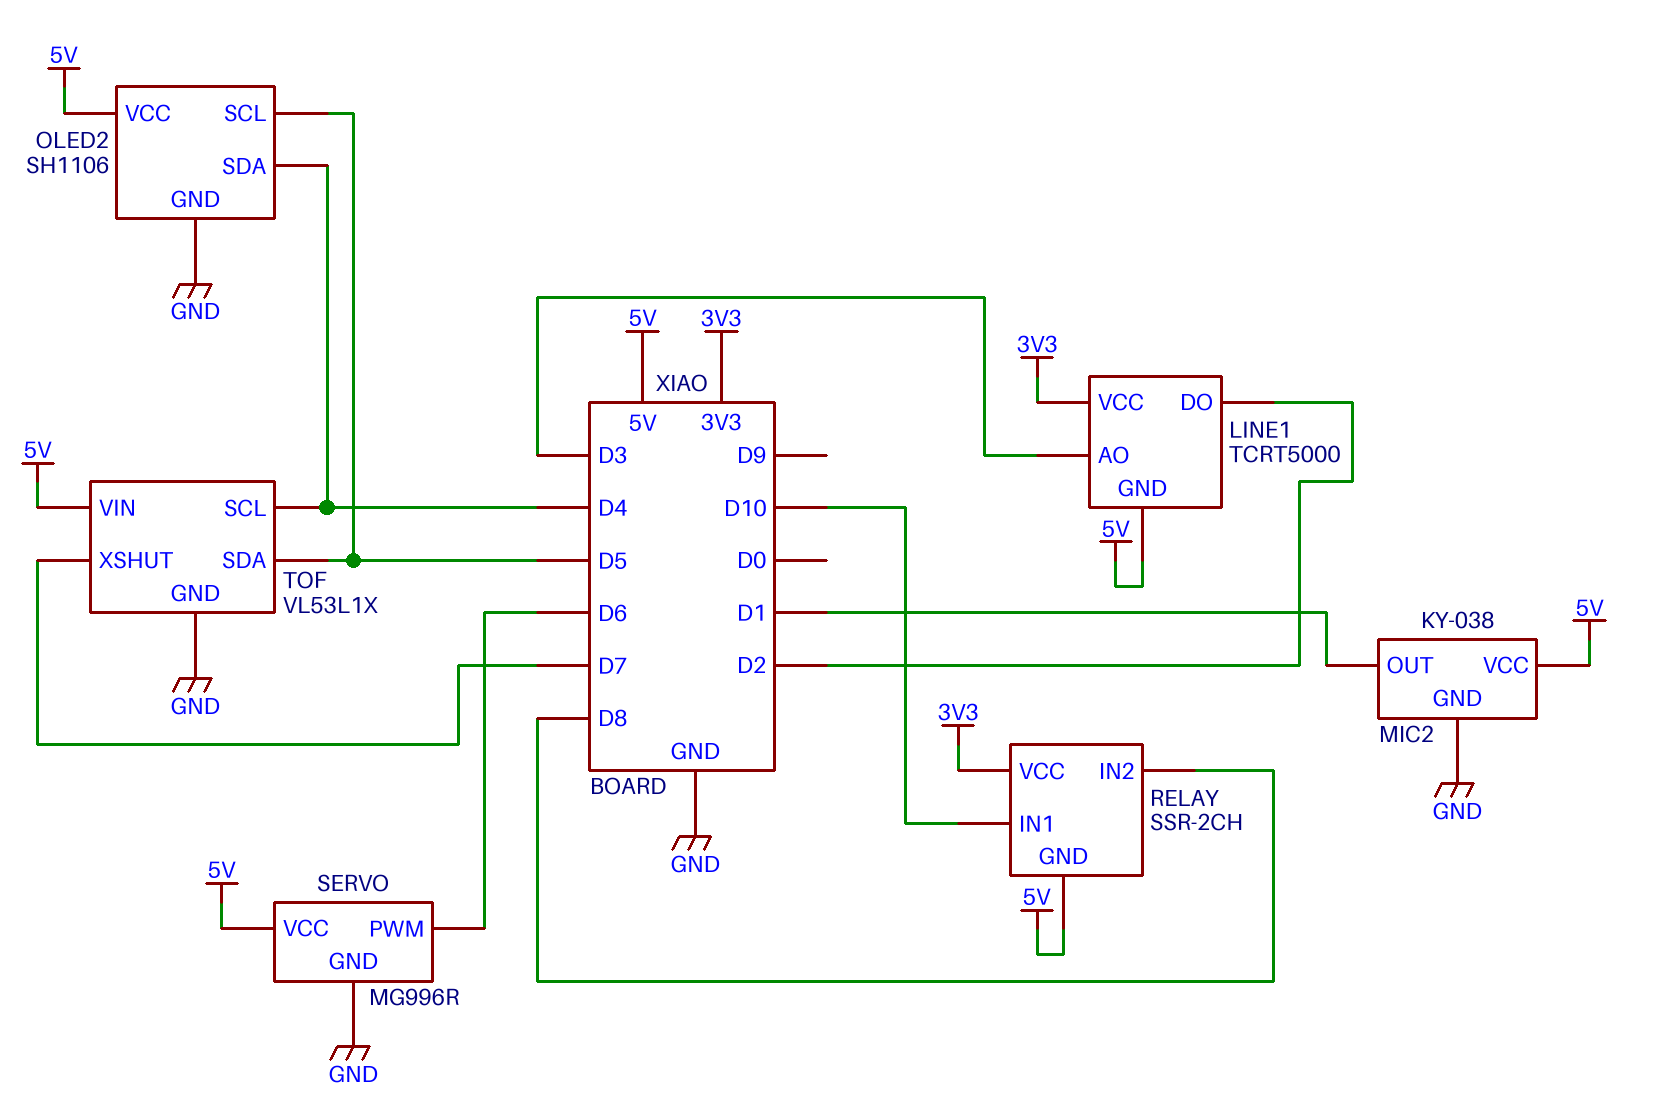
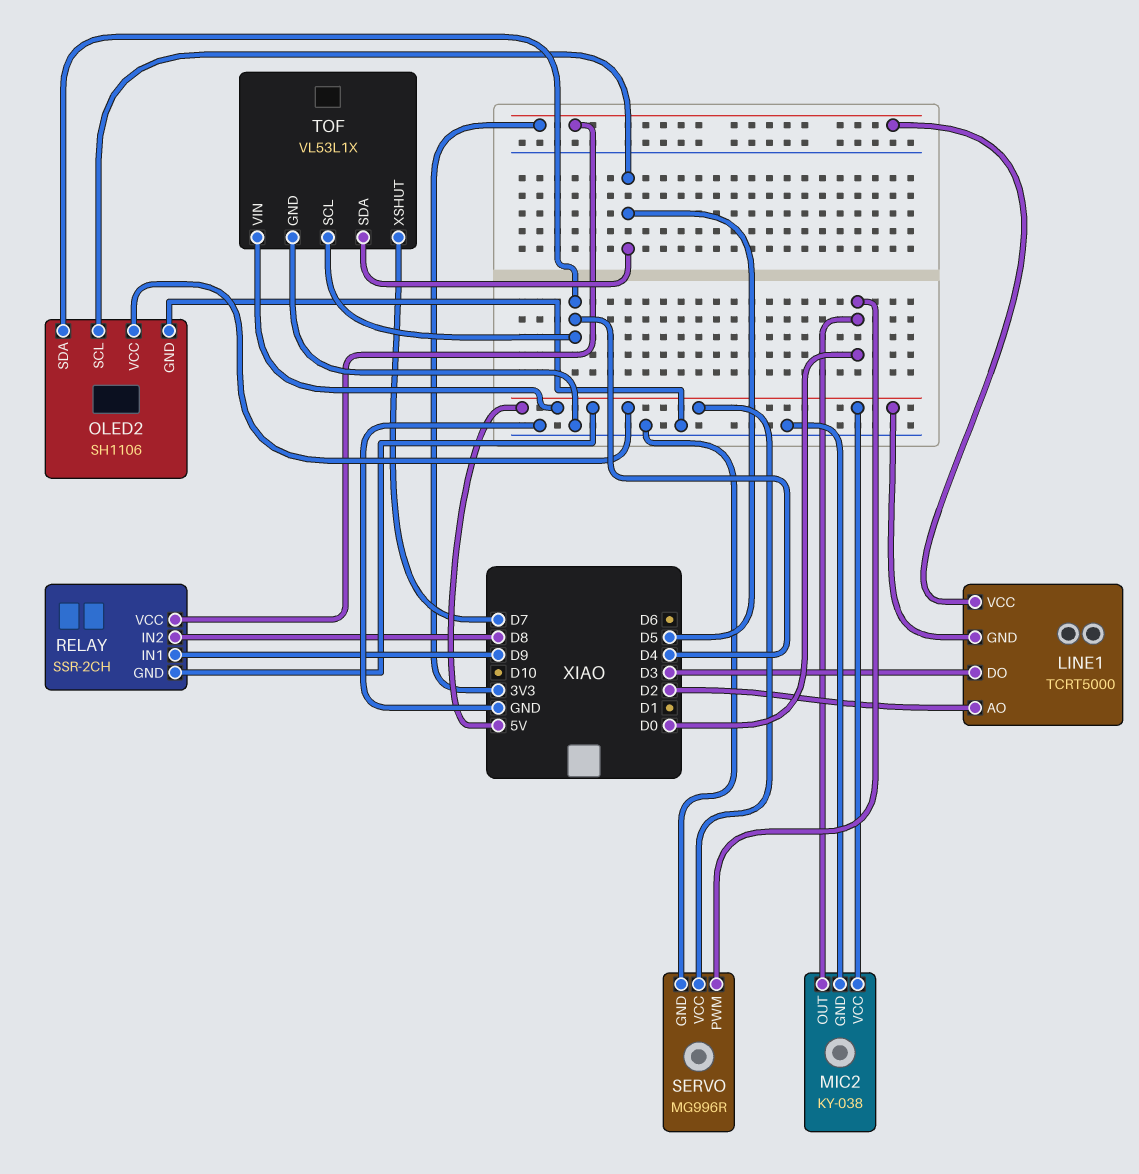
LINE1 pin AO: D3 -> D2
LINE1 pin DO: D2 -> D3
MIC2 pin OUT: D1 -> D0
RELAY pin IN1: D10 -> D9
SERVO pin PWM: D6 -> D0

